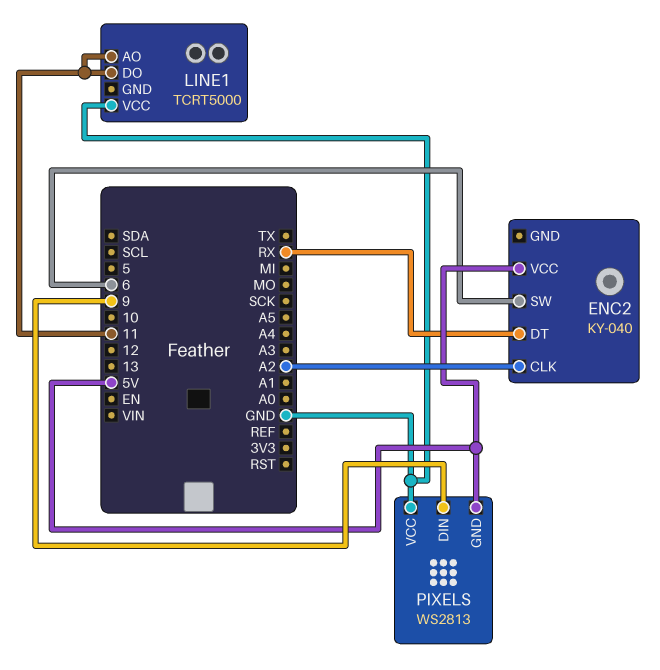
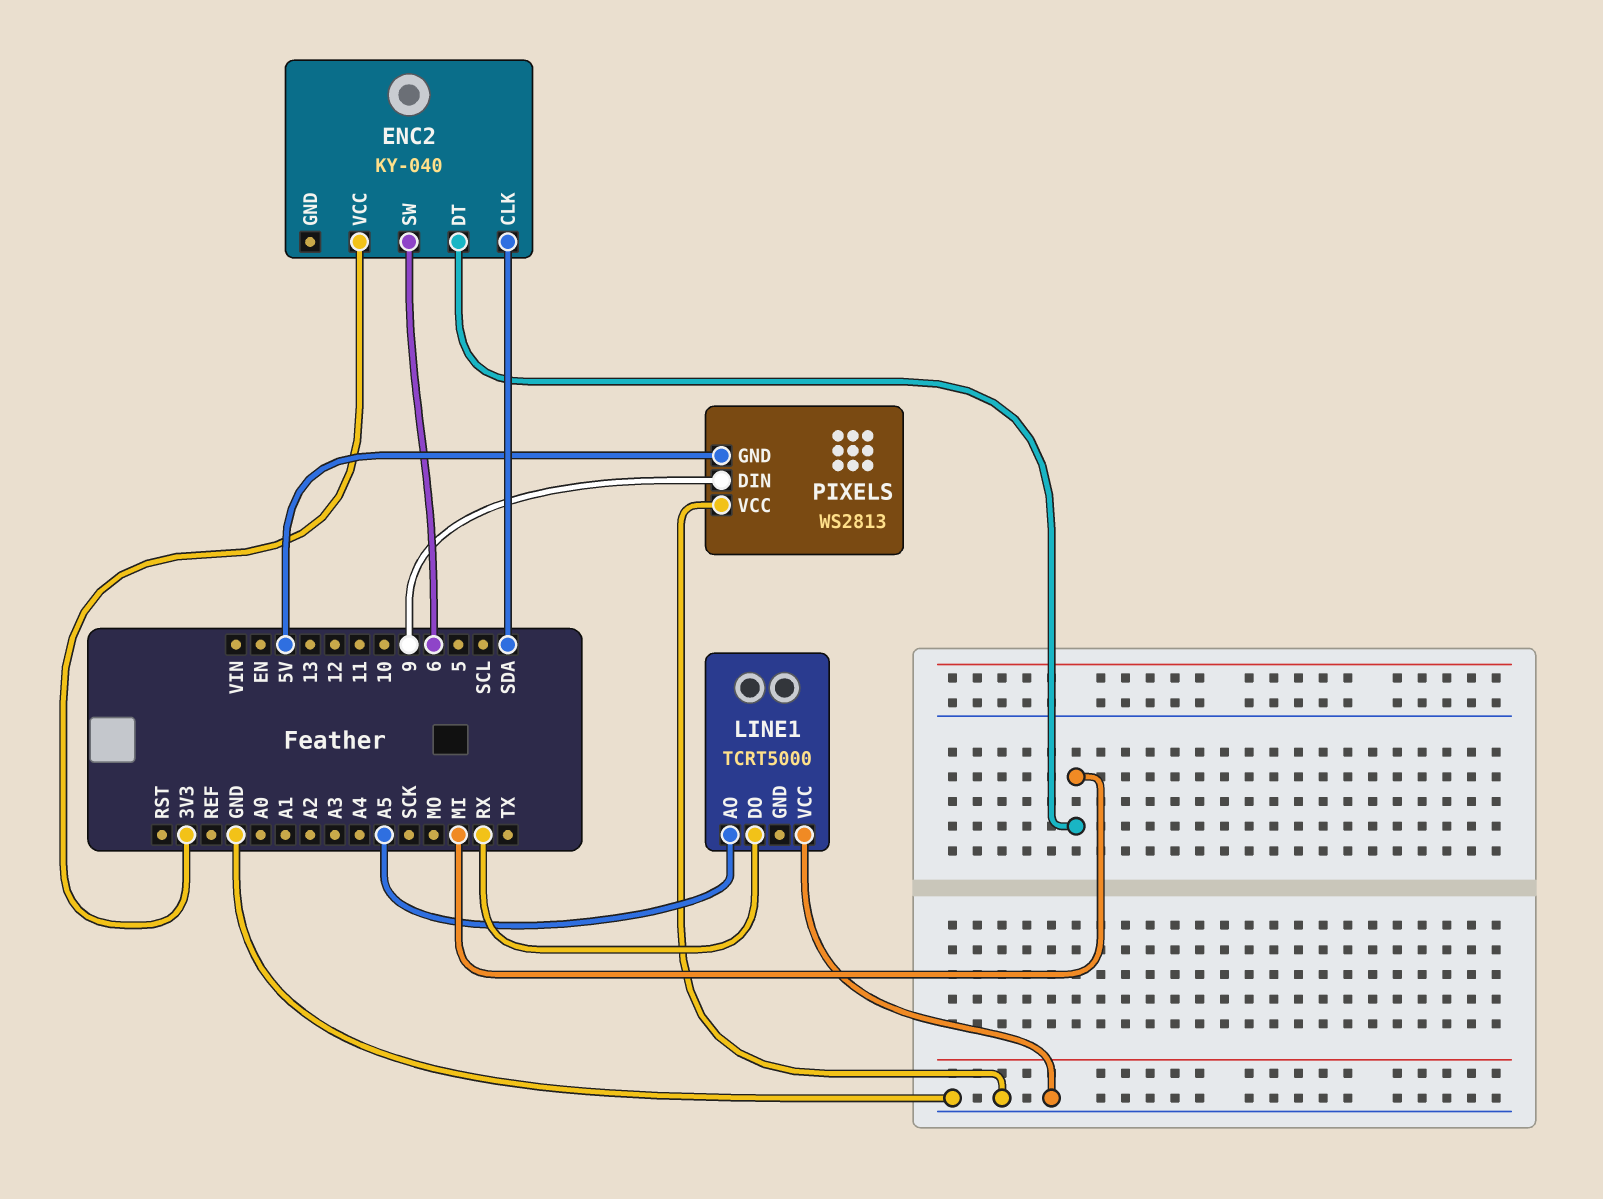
ENC2 pin CLK: A2 -> SDA
ENC2 pin DT: RX -> MI
ENC2 pin VCC: 5V -> 3V3
LINE1 pin AO: 11 -> A5
LINE1 pin DO: 11 -> RX

